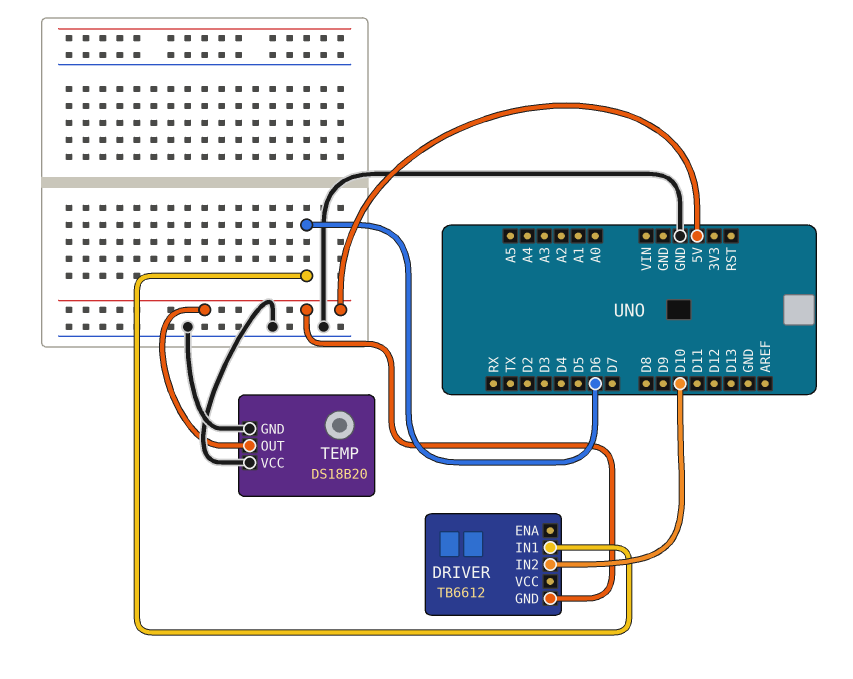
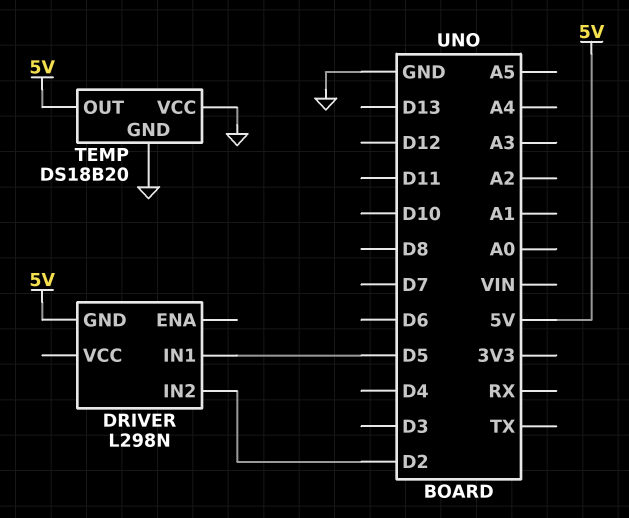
DRIVER: TB6612 -> L298N
DRIVER pin IN1: D6 -> D5
DRIVER pin IN2: D10 -> D2

